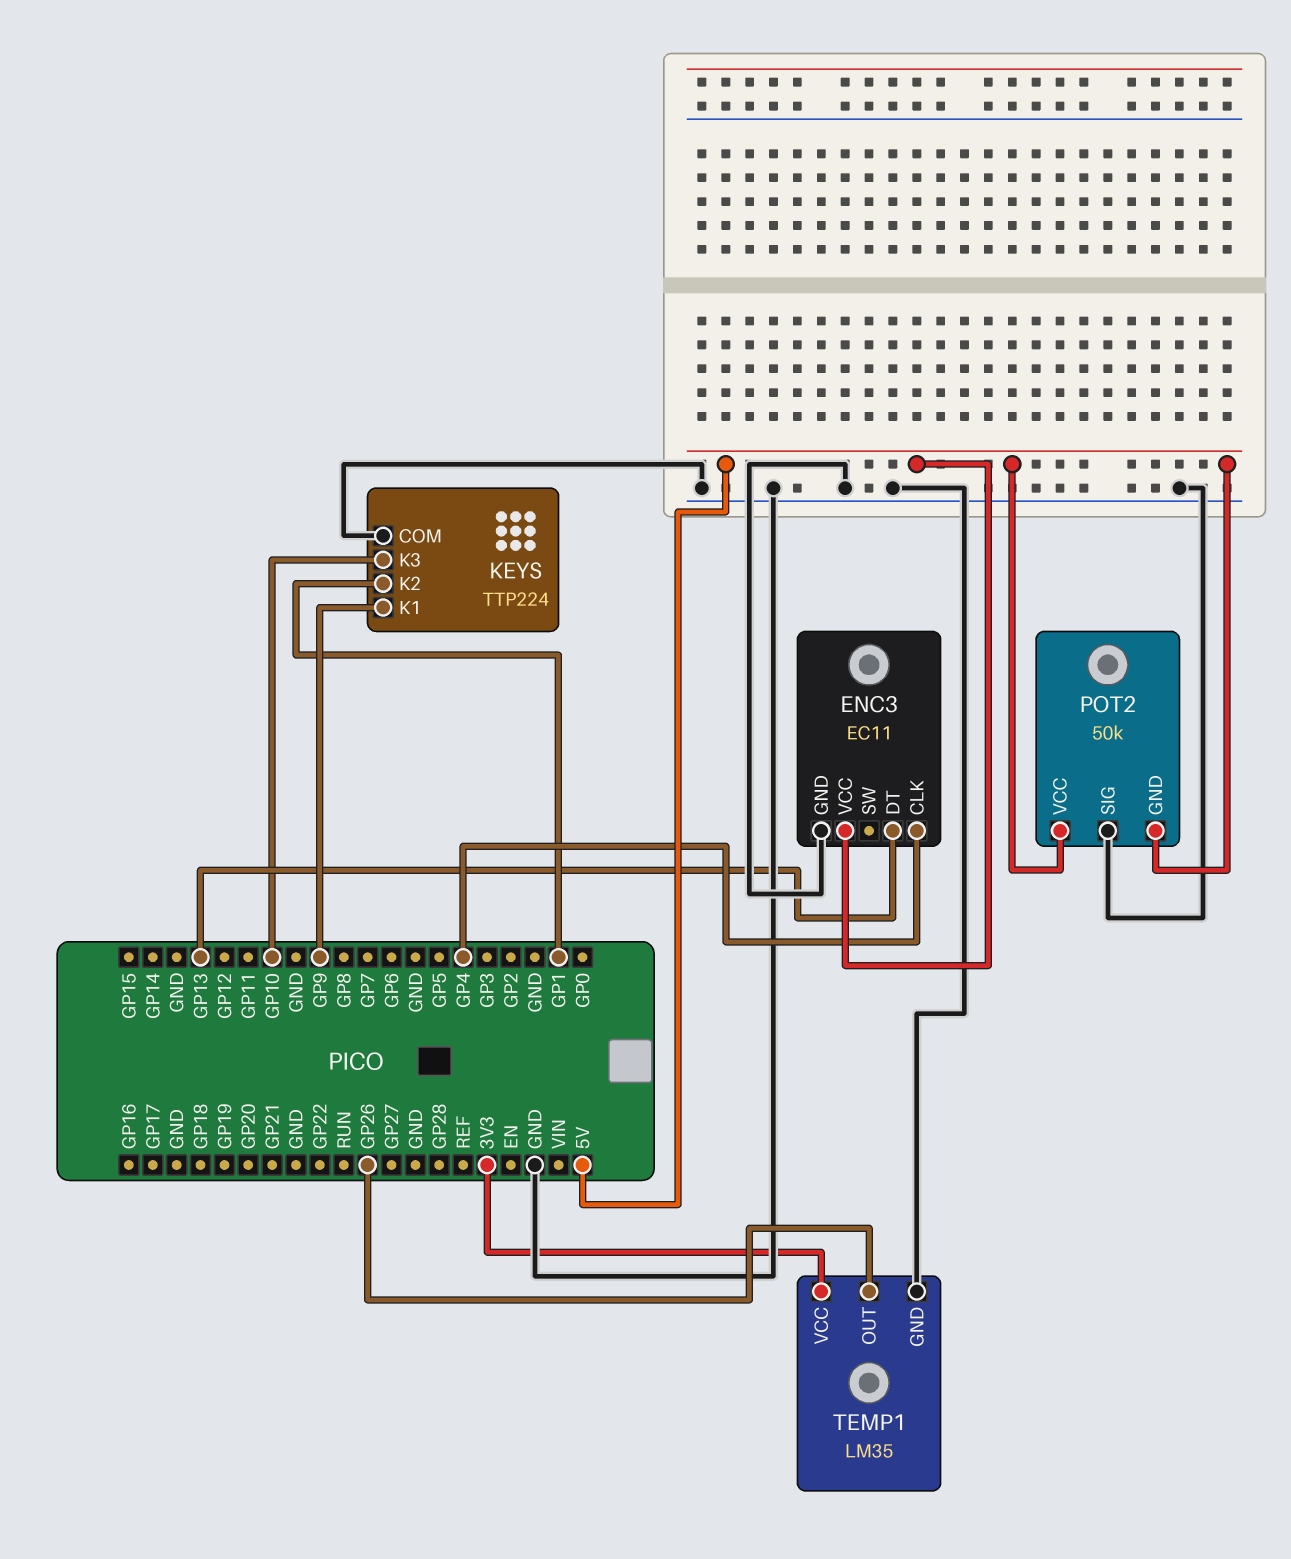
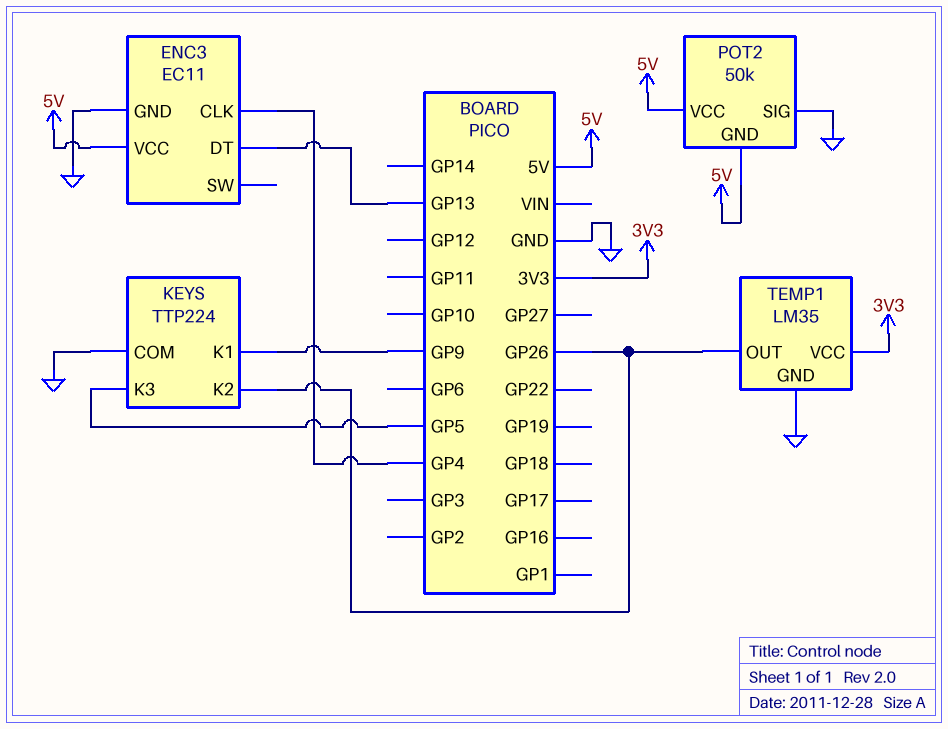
KEYS pin K2: GP1 -> GP26
KEYS pin K3: GP10 -> GP5

